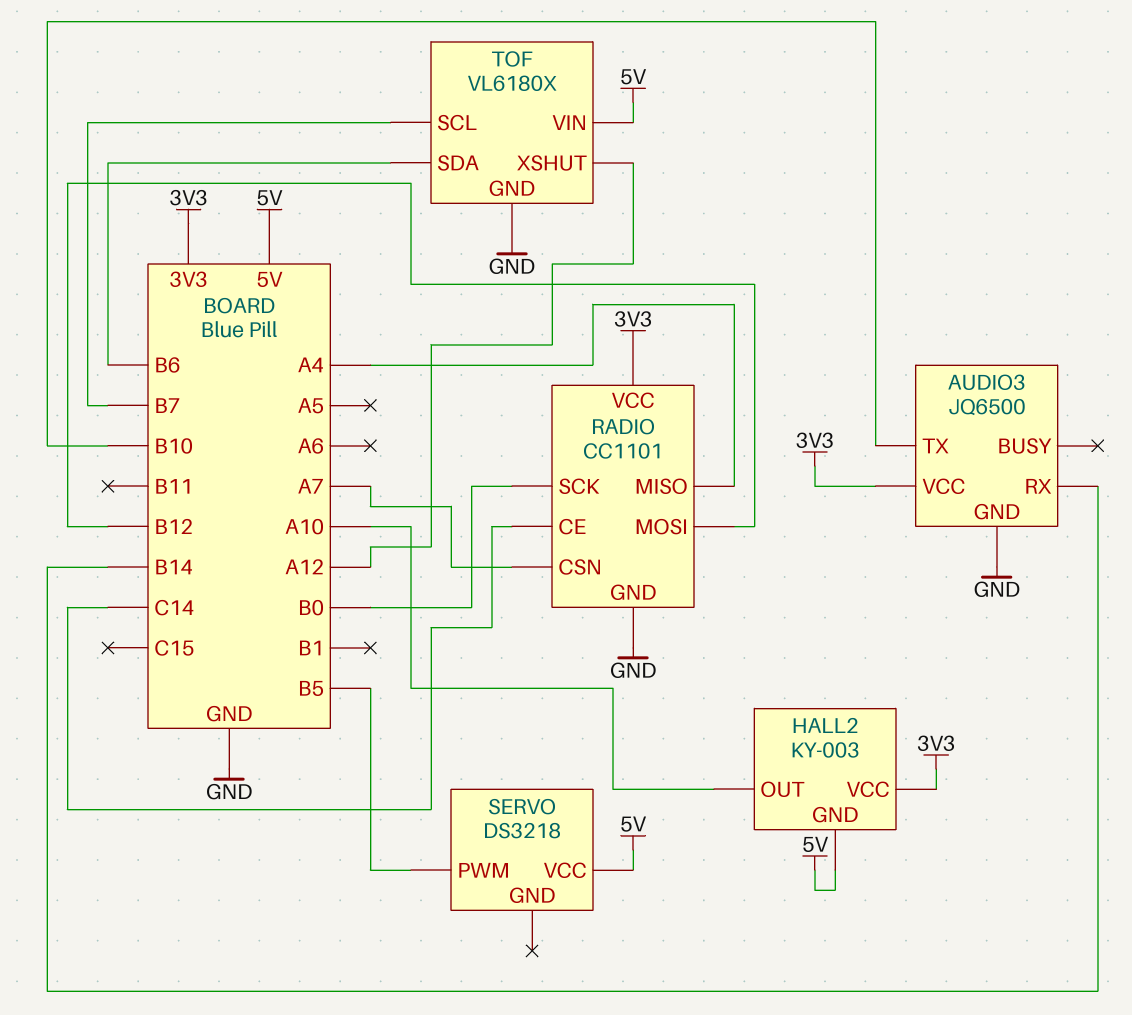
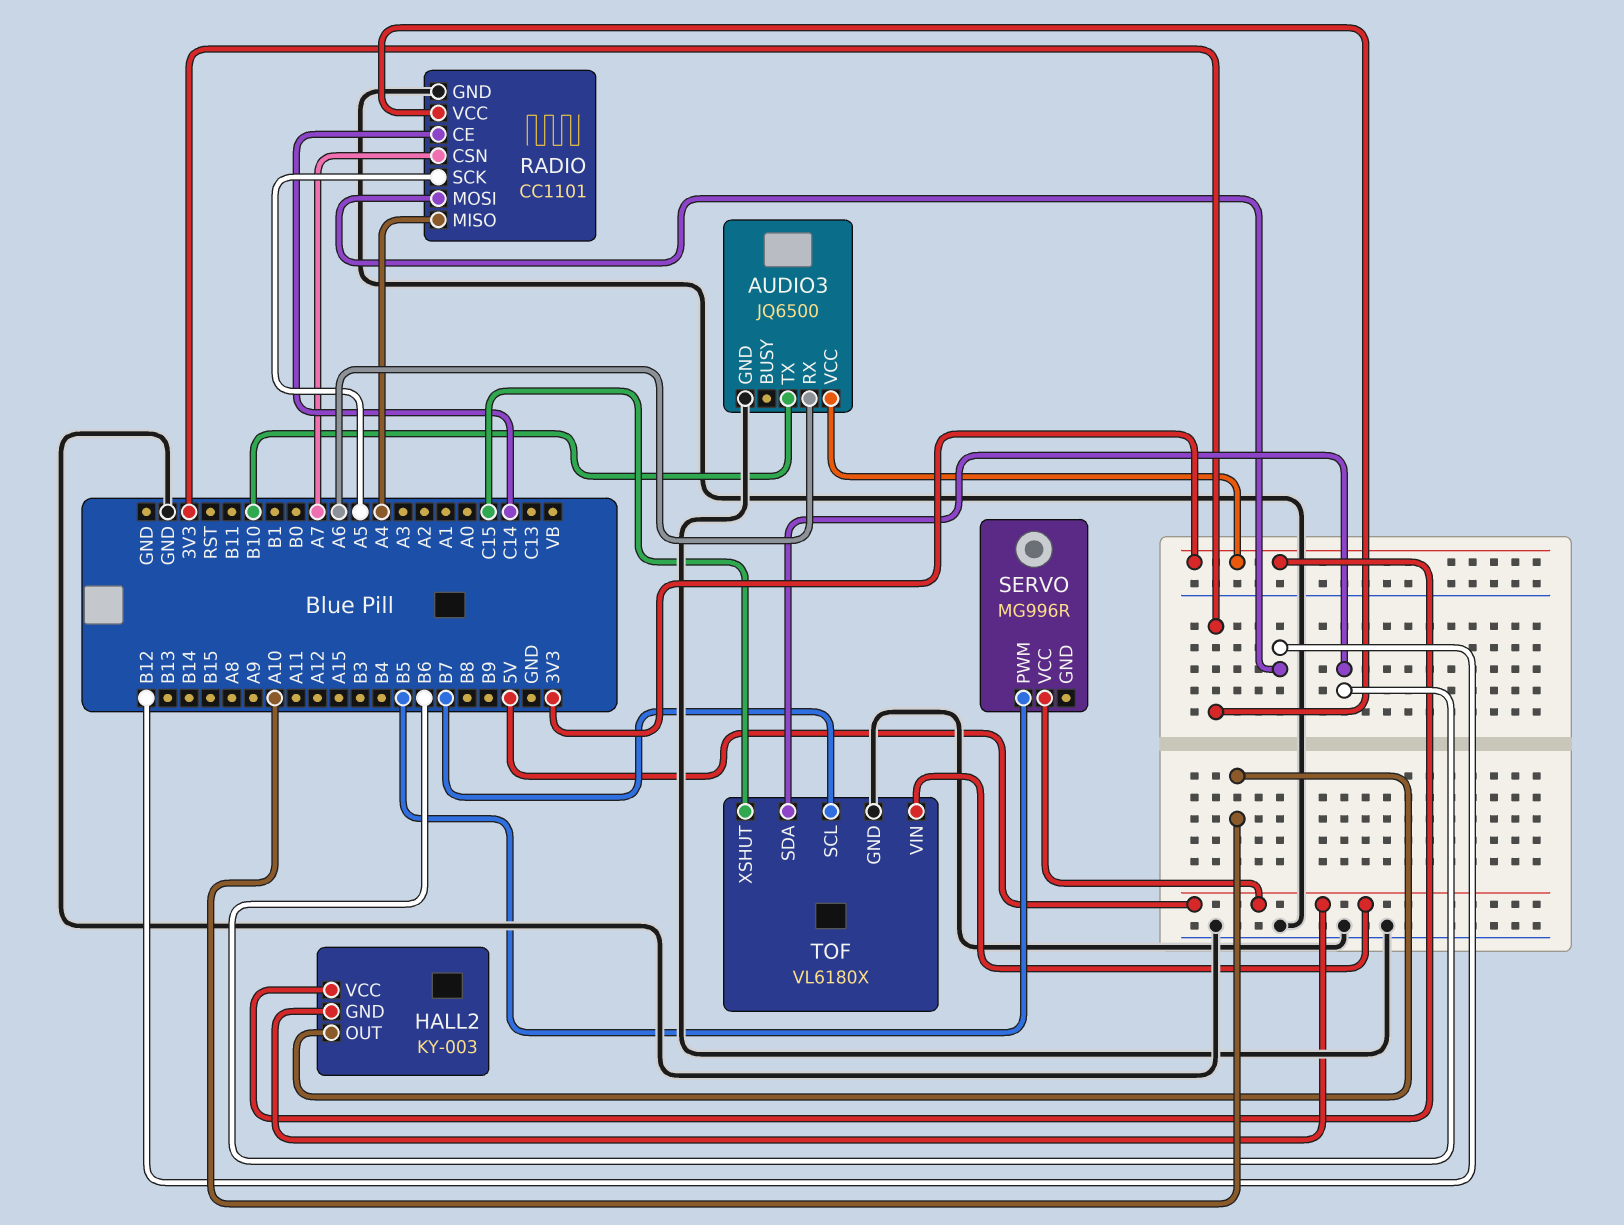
AUDIO3 pin RX: B14 -> A6
RADIO pin SCK: B0 -> A5
SERVO: DS3218 -> MG996R
TOF pin XSHUT: A12 -> C15

